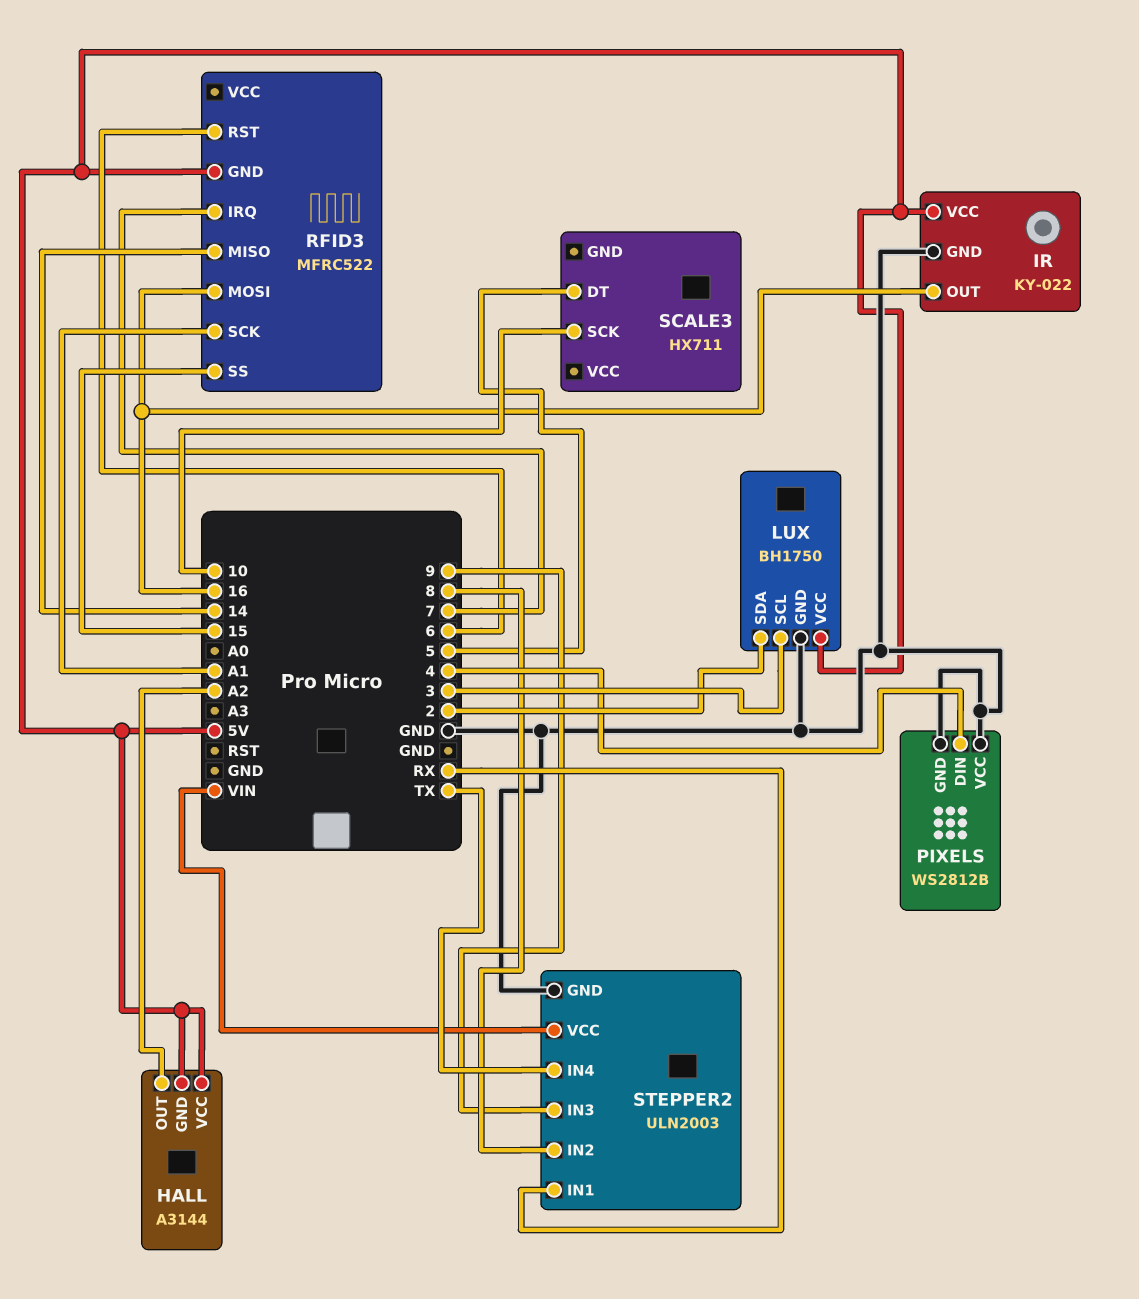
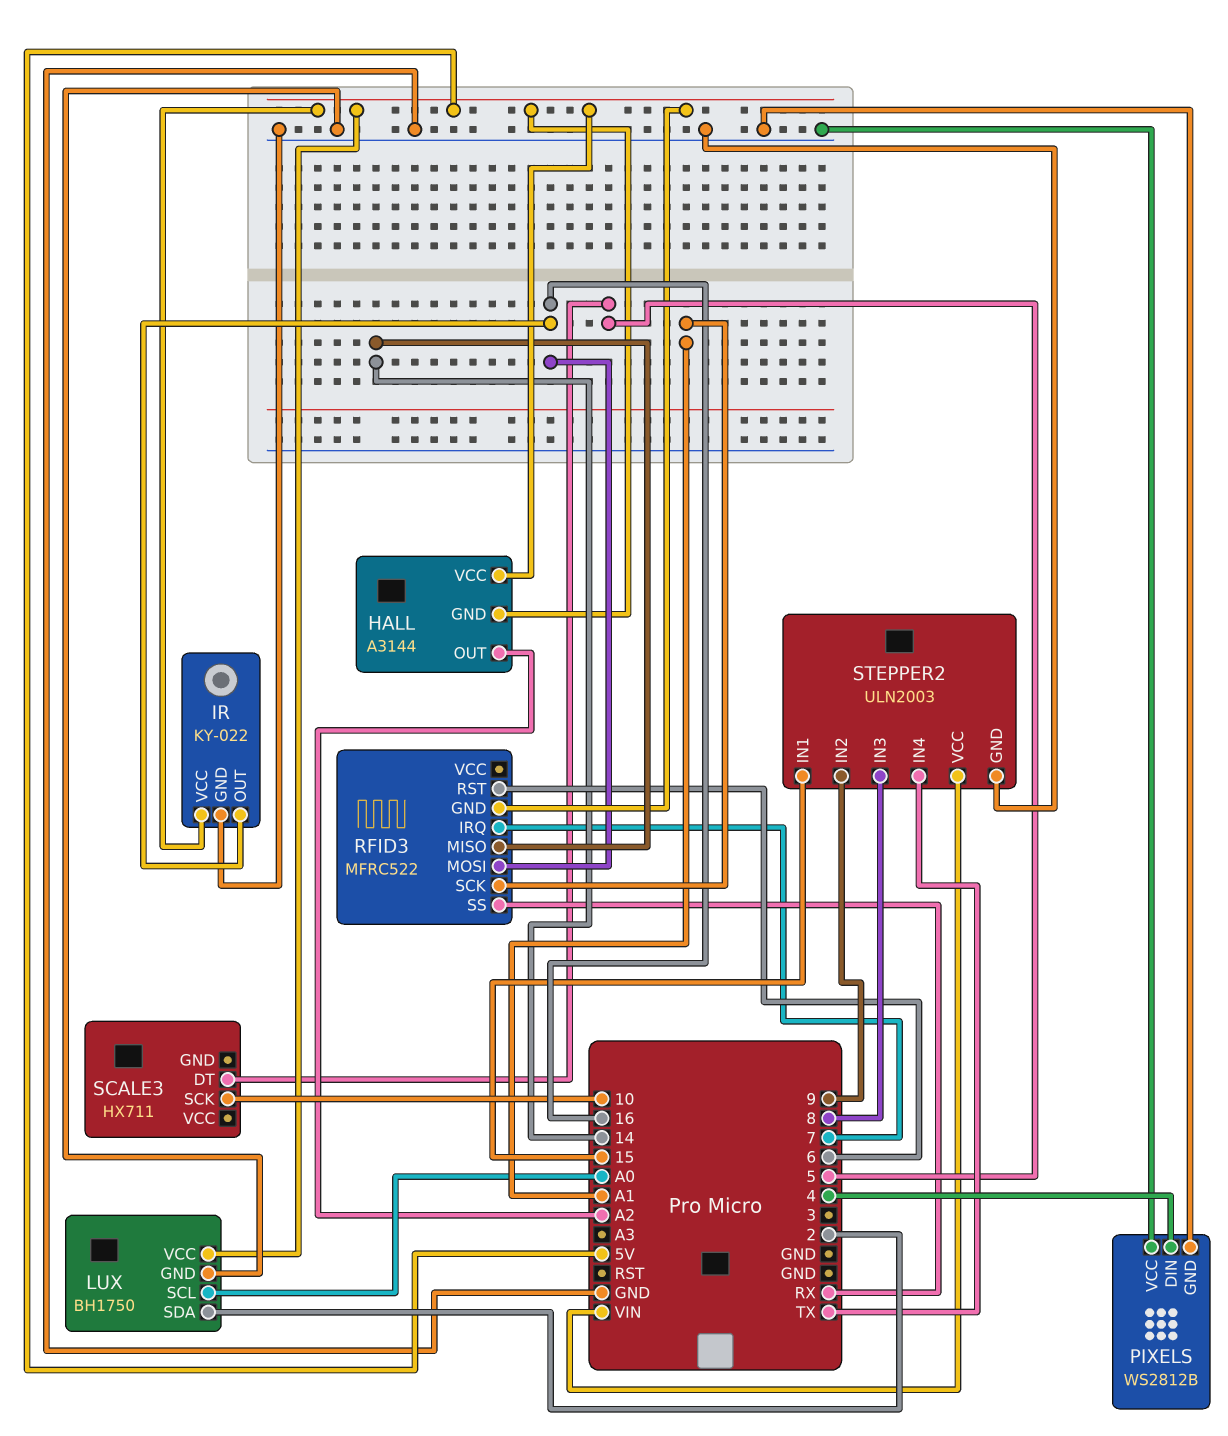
LUX pin SCL: 3 -> A0
RFID3 pin SS: 15 -> RX
STEPPER2 pin IN1: RX -> 15
STEPPER2 pin IN2: 8 -> 9
STEPPER2 pin IN3: 9 -> 8

